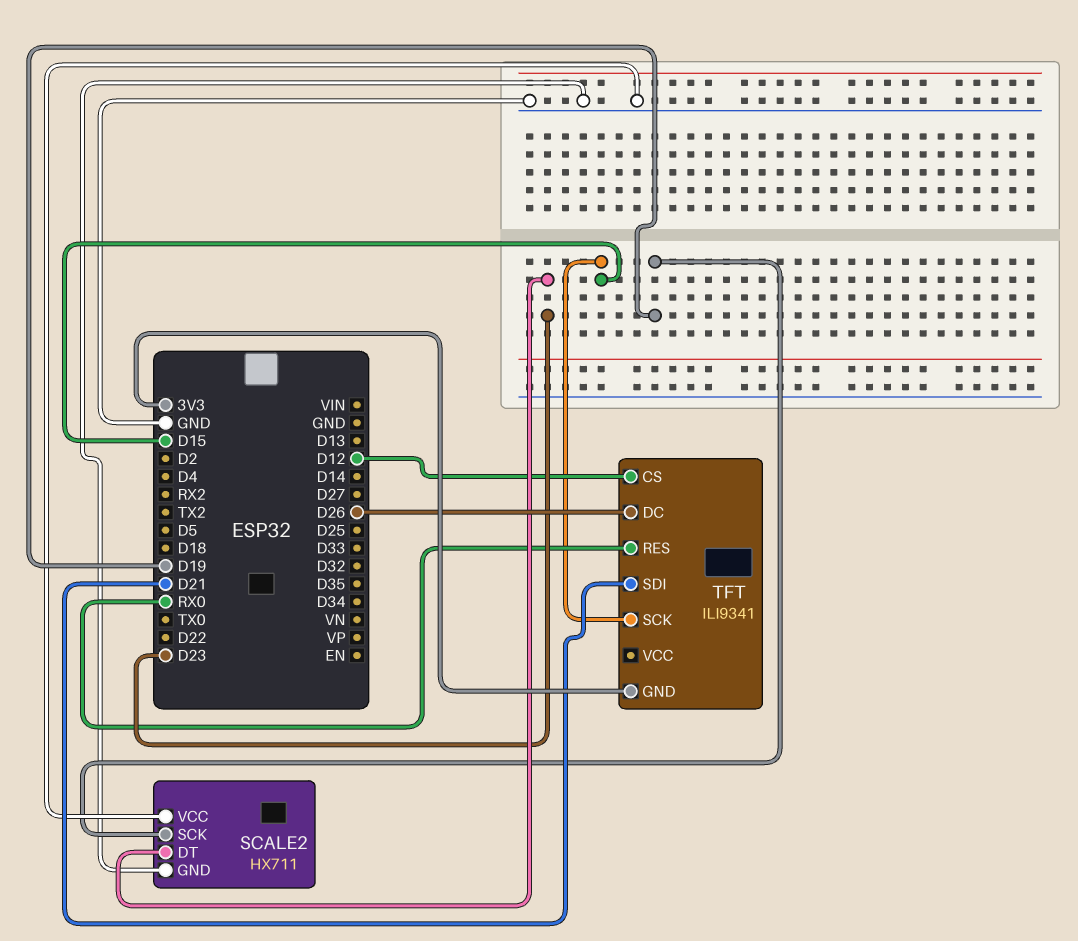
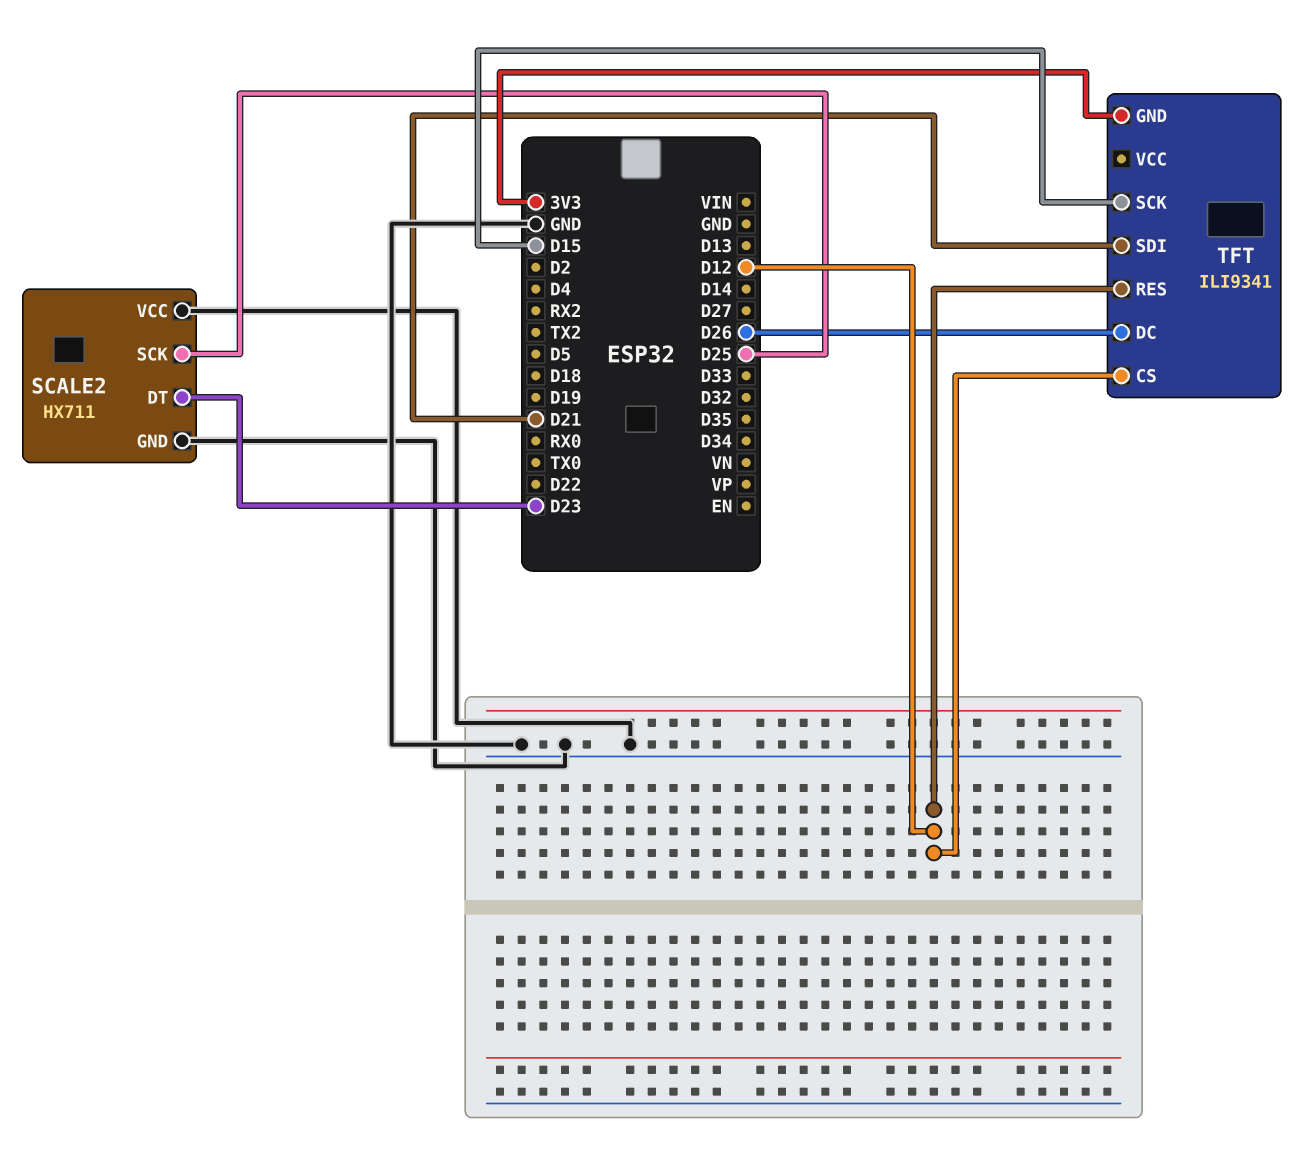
SCALE2 pin SCK: D19 -> D25
TFT pin RES: RX0 -> D12

